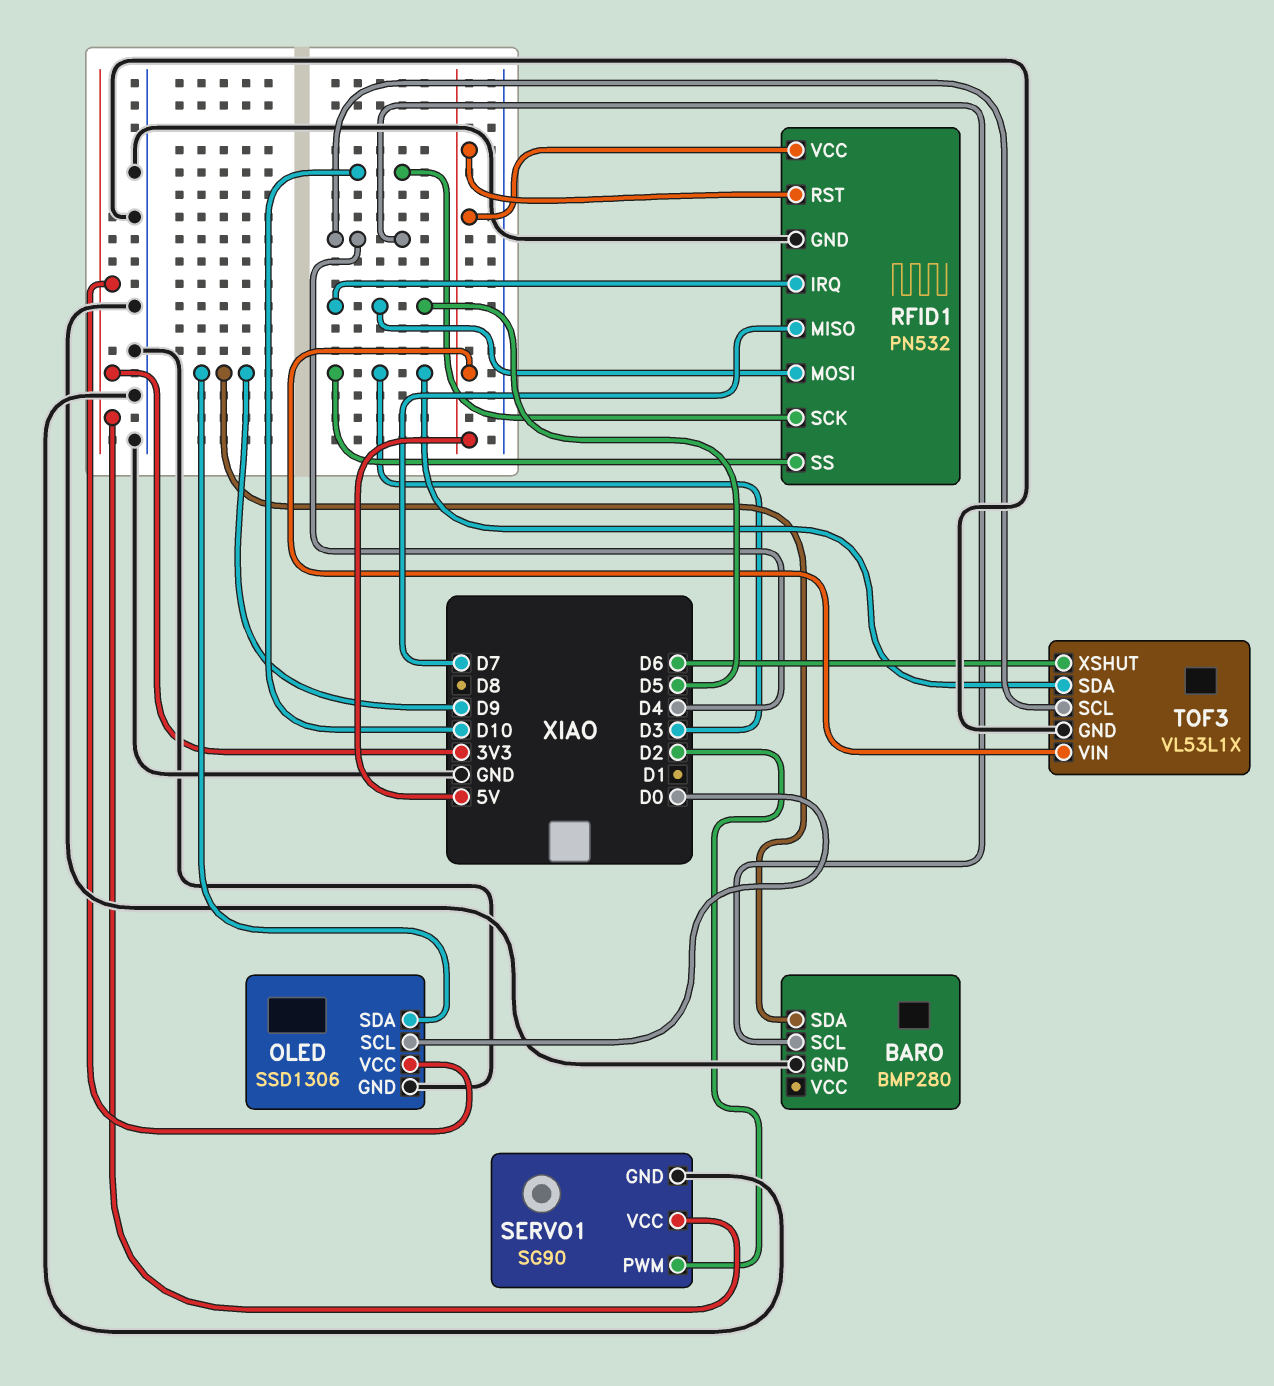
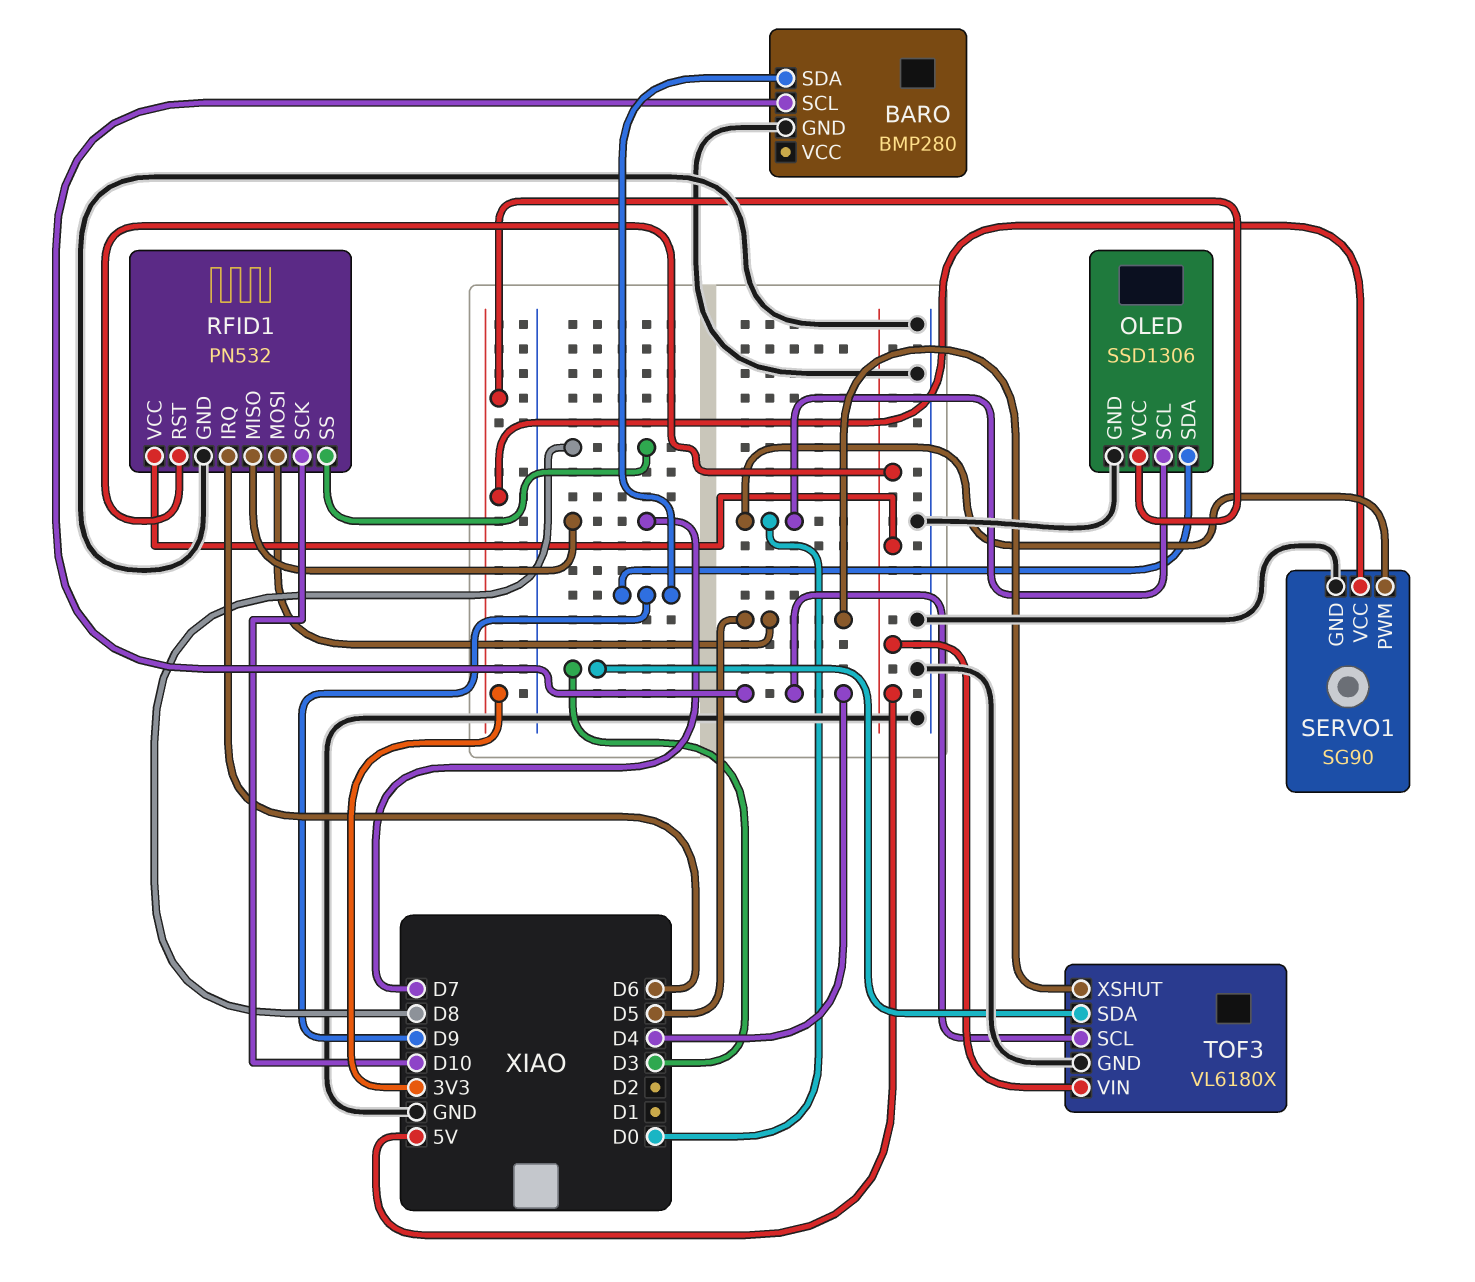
RFID1 pin IRQ: D5 -> D6
RFID1 pin SS: D3 -> D8
SERVO1 pin PWM: D2 -> D0
TOF3: VL53L1X -> VL6180X
TOF3 pin XSHUT: D6 -> D5

